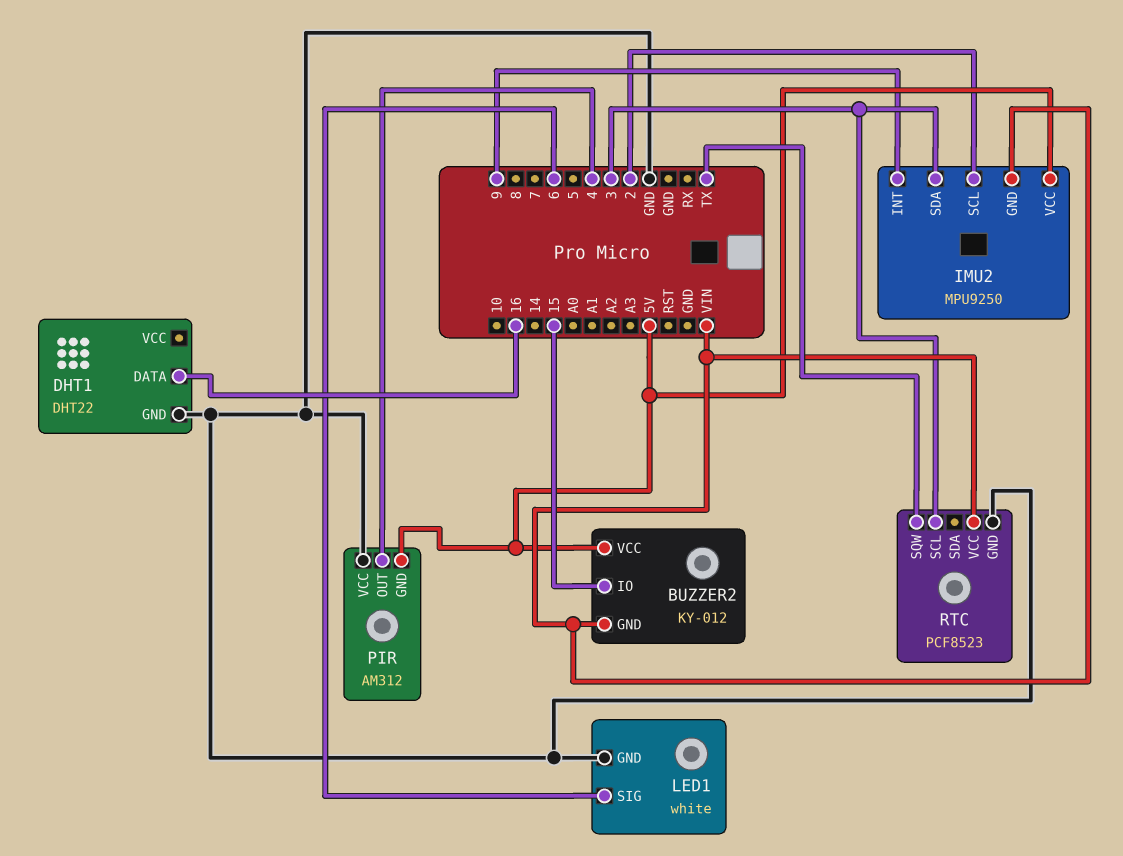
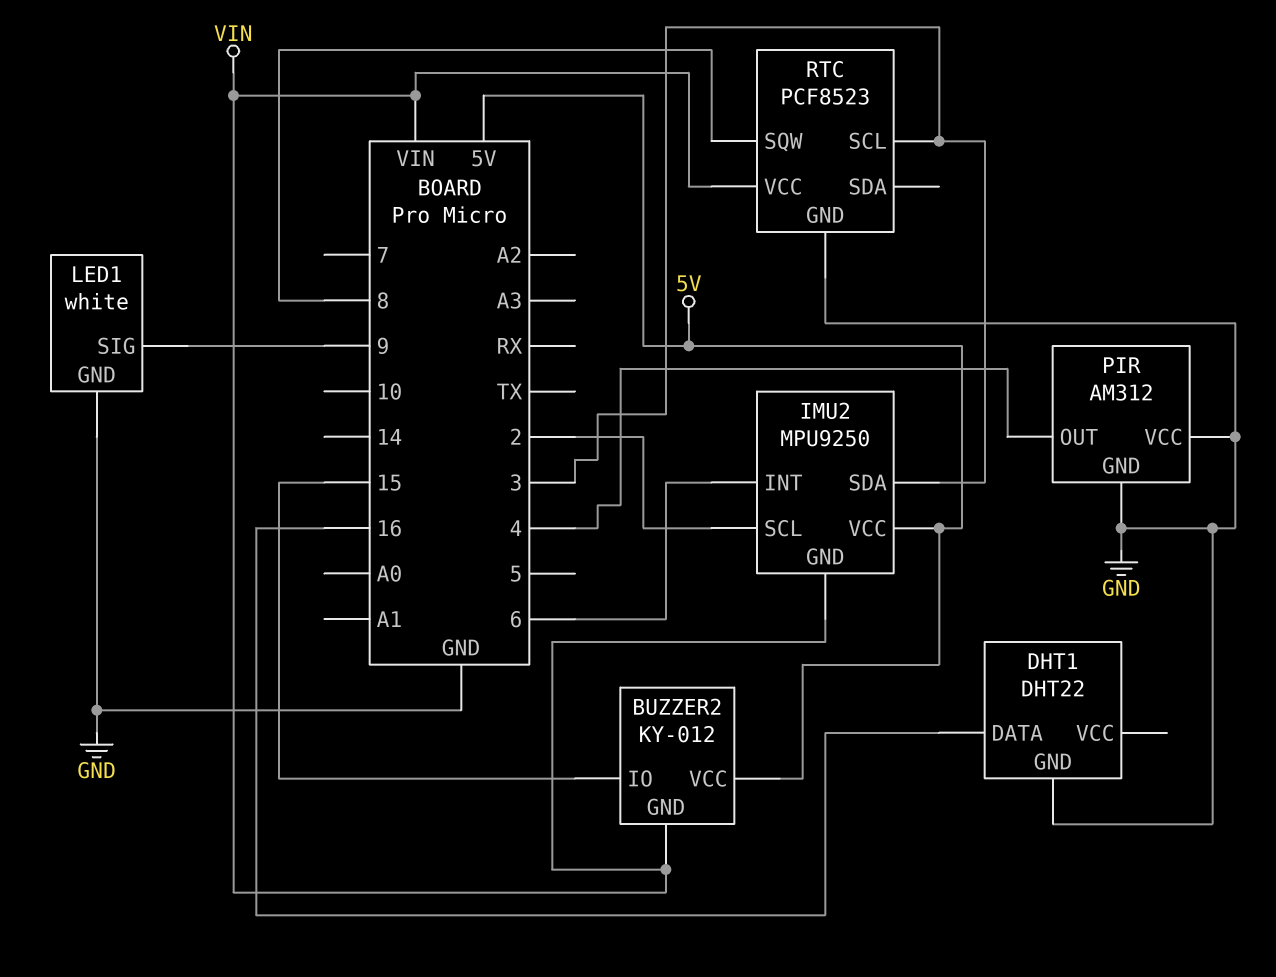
IMU2 pin INT: 9 -> 6
LED1 pin SIG: 6 -> 9
PIR pin GND: 5V -> GND
RTC pin SQW: TX -> 8

